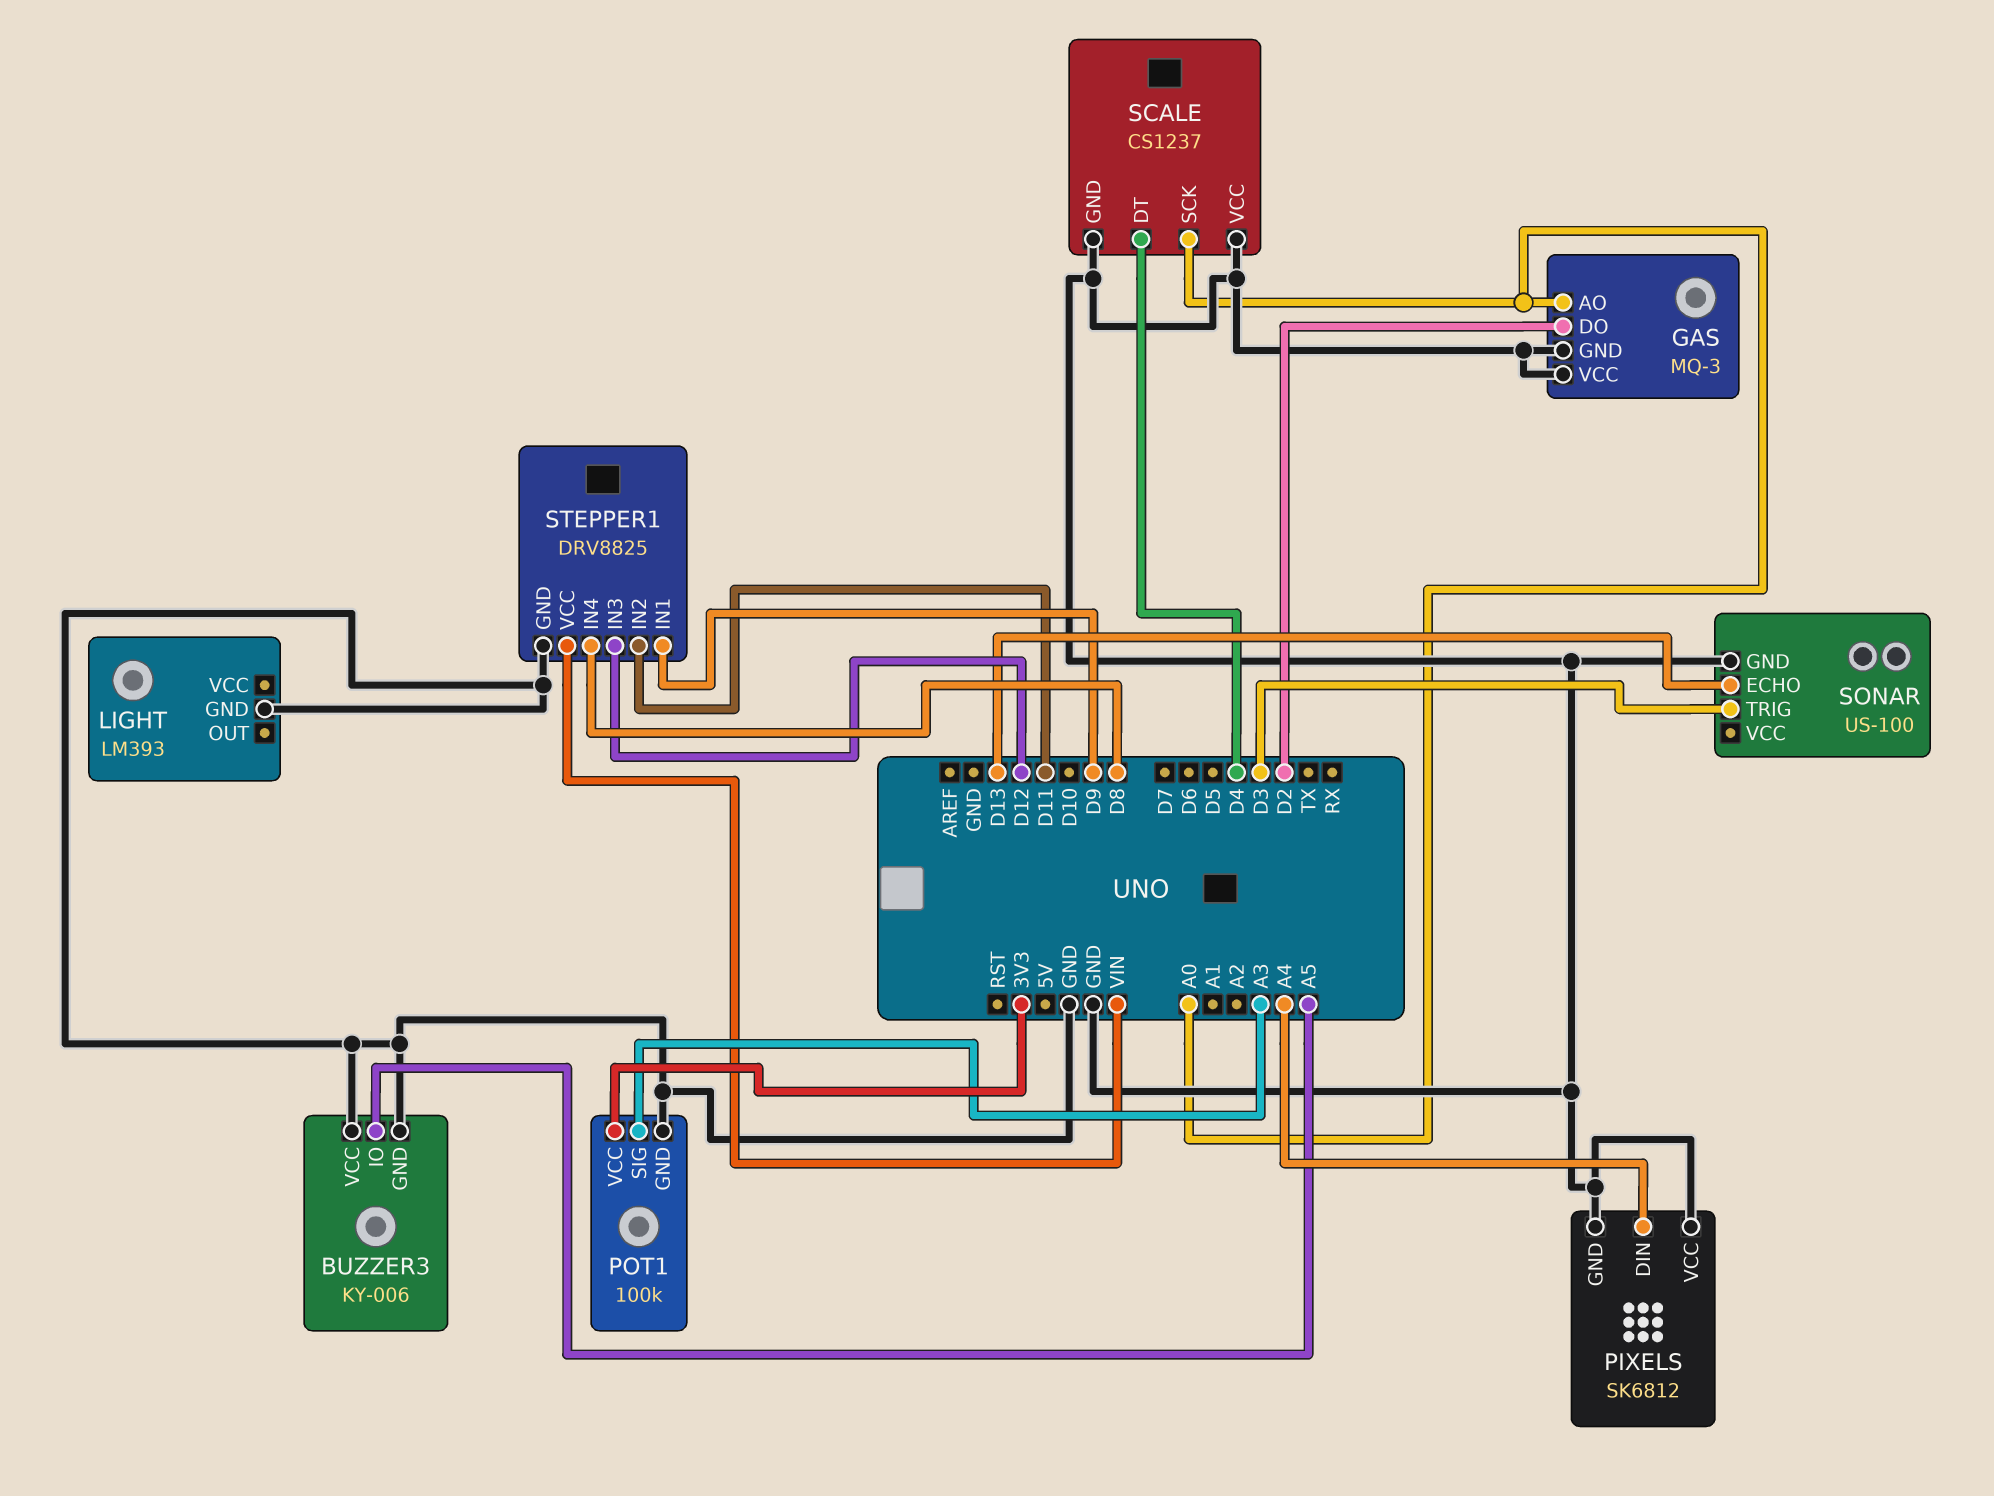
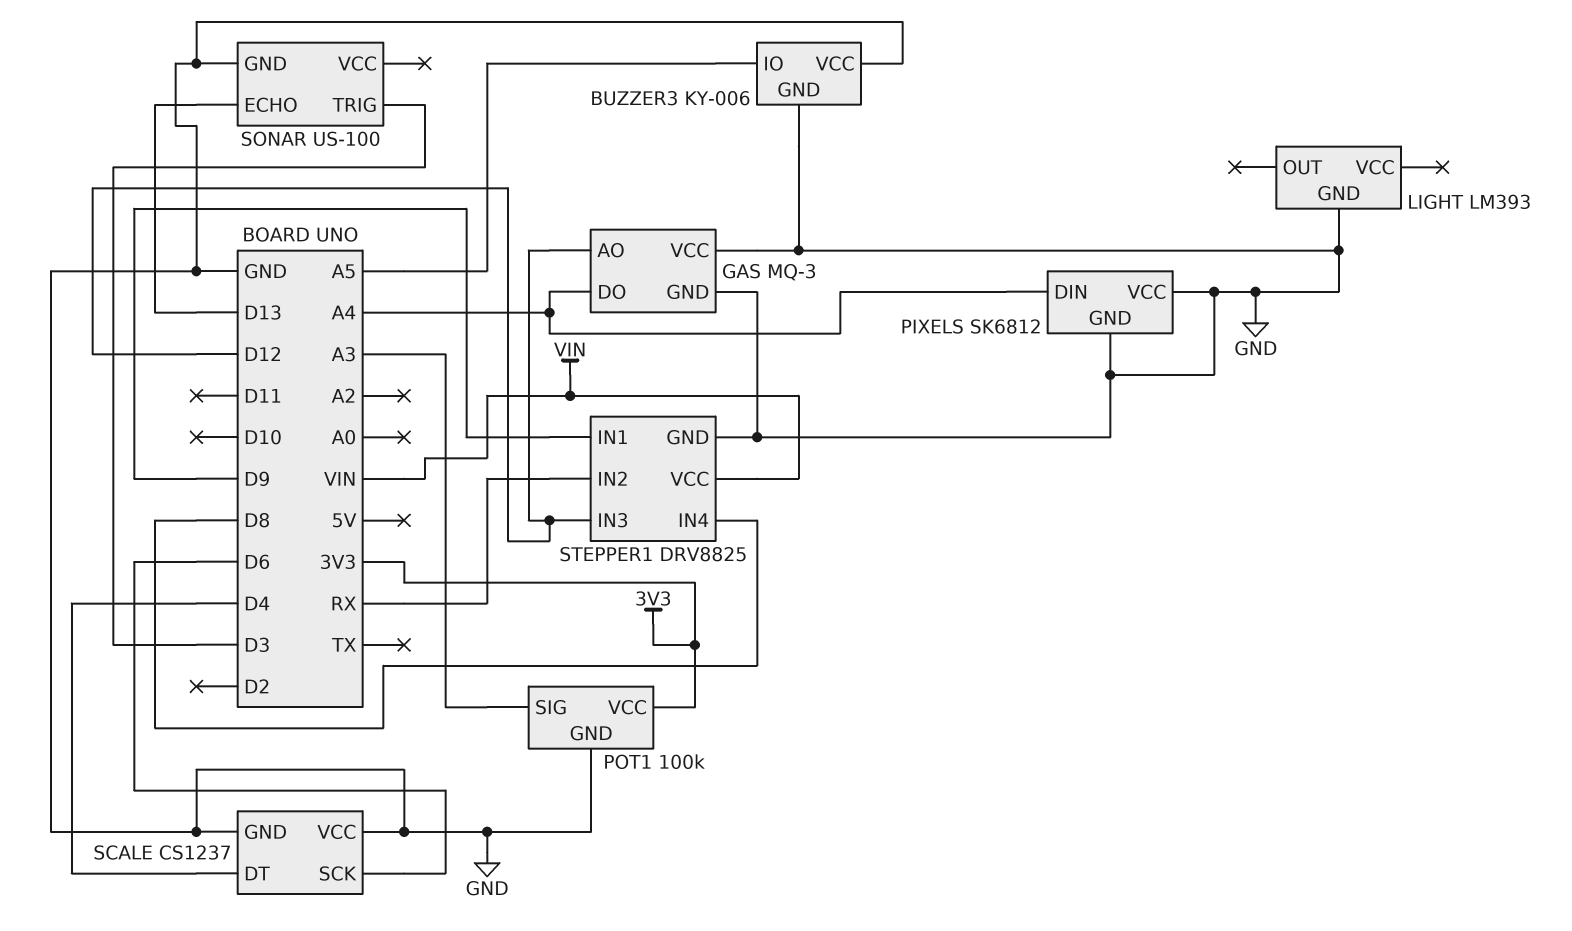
GAS pin AO: A0 -> D12
GAS pin DO: D2 -> A4
SCALE pin SCK: A0 -> D6
STEPPER1 pin IN2: D11 -> RX

